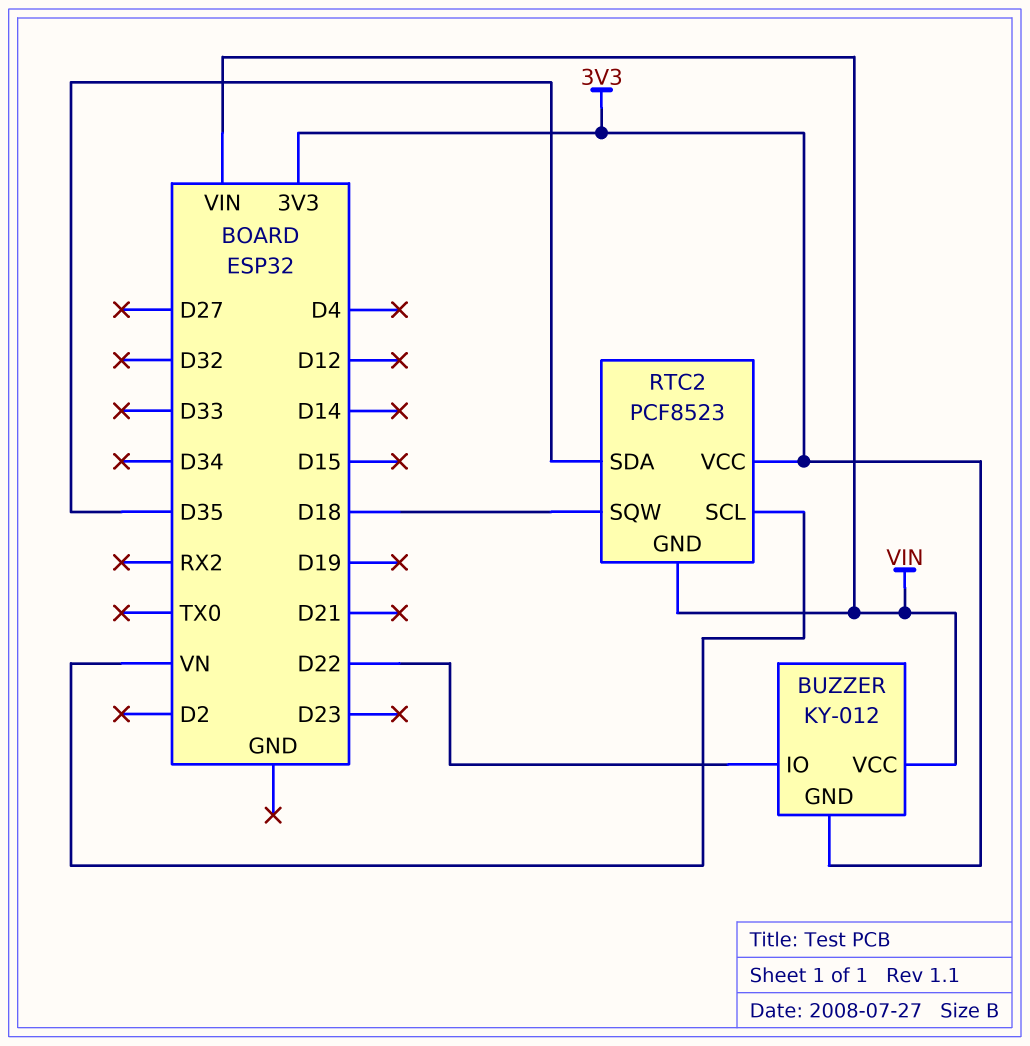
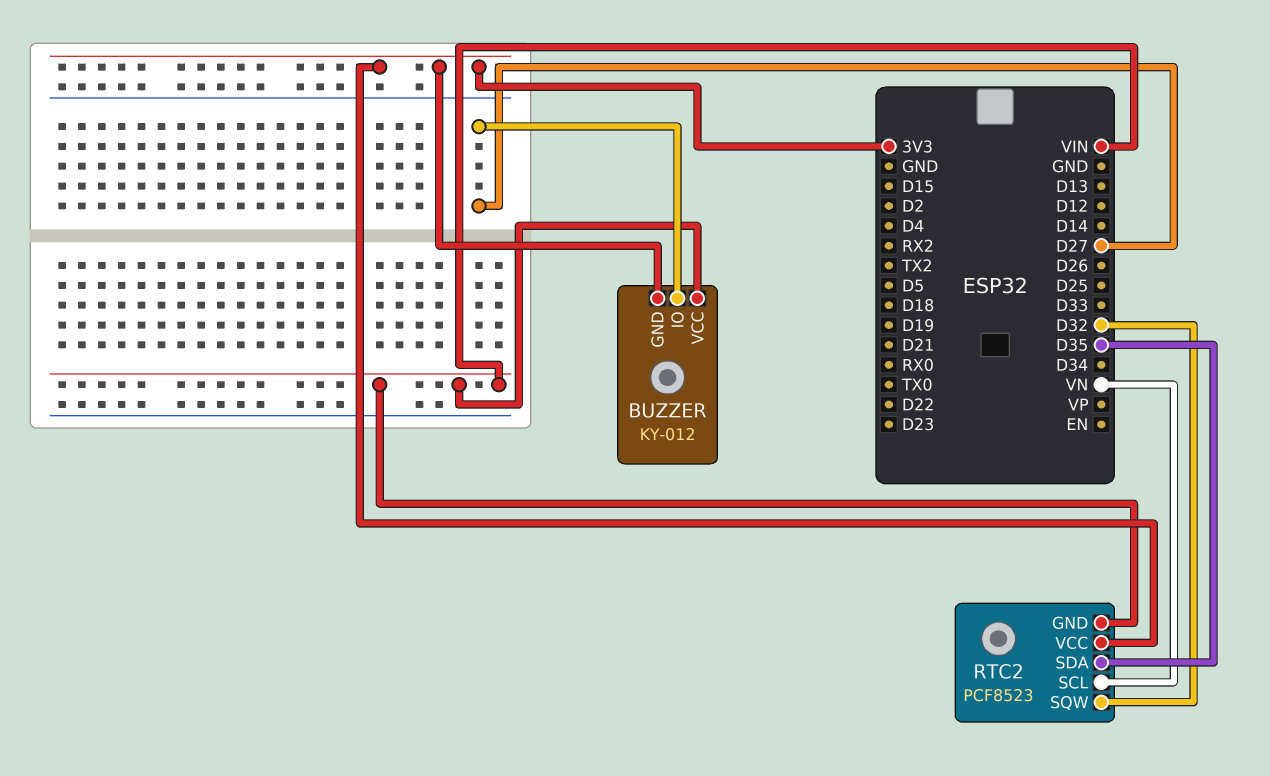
BUZZER pin IO: D22 -> D27
RTC2 pin SQW: D18 -> D32

